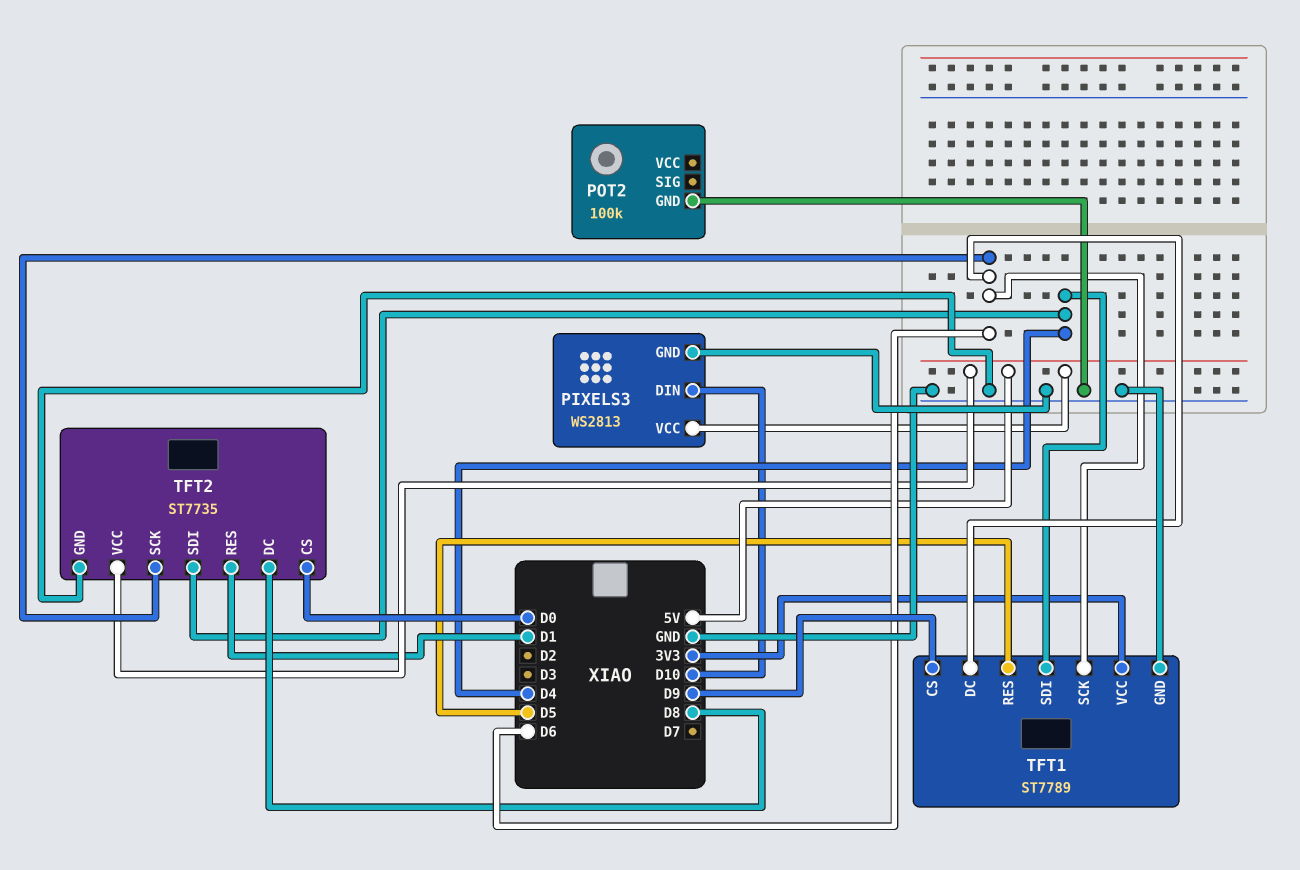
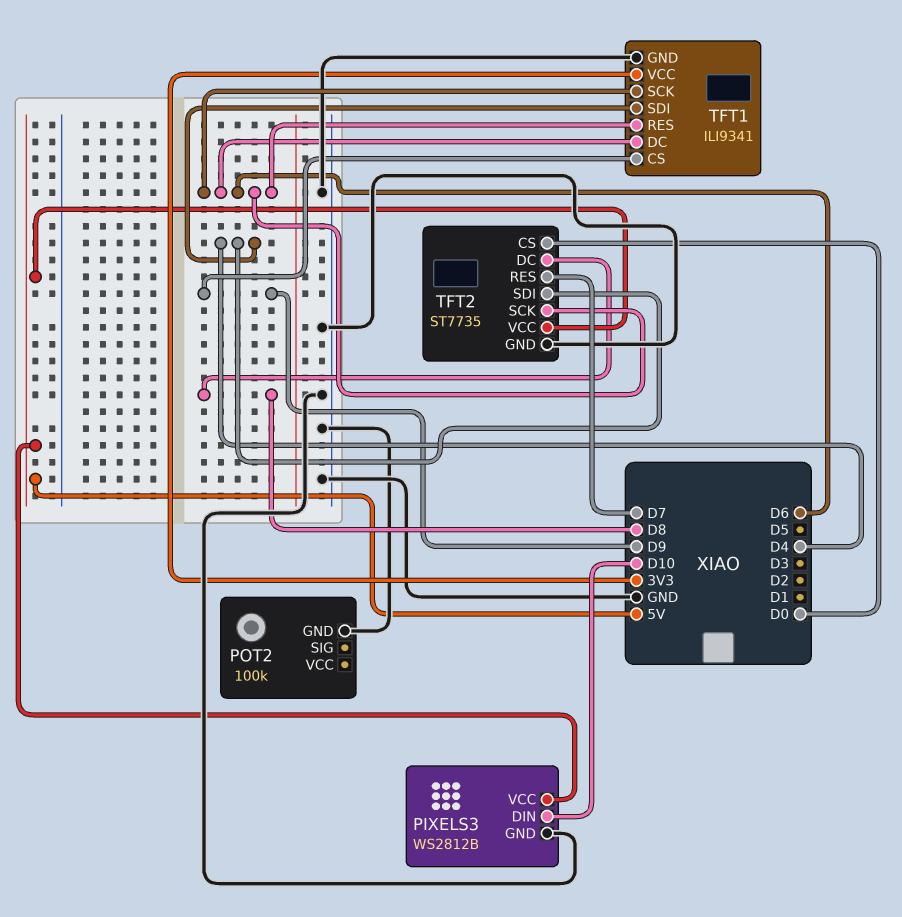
PIXELS3: WS2813 -> WS2812B
TFT1: ST7789 -> ILI9341
TFT1 pin RES: D5 -> D6
TFT2 pin RES: D1 -> D7

